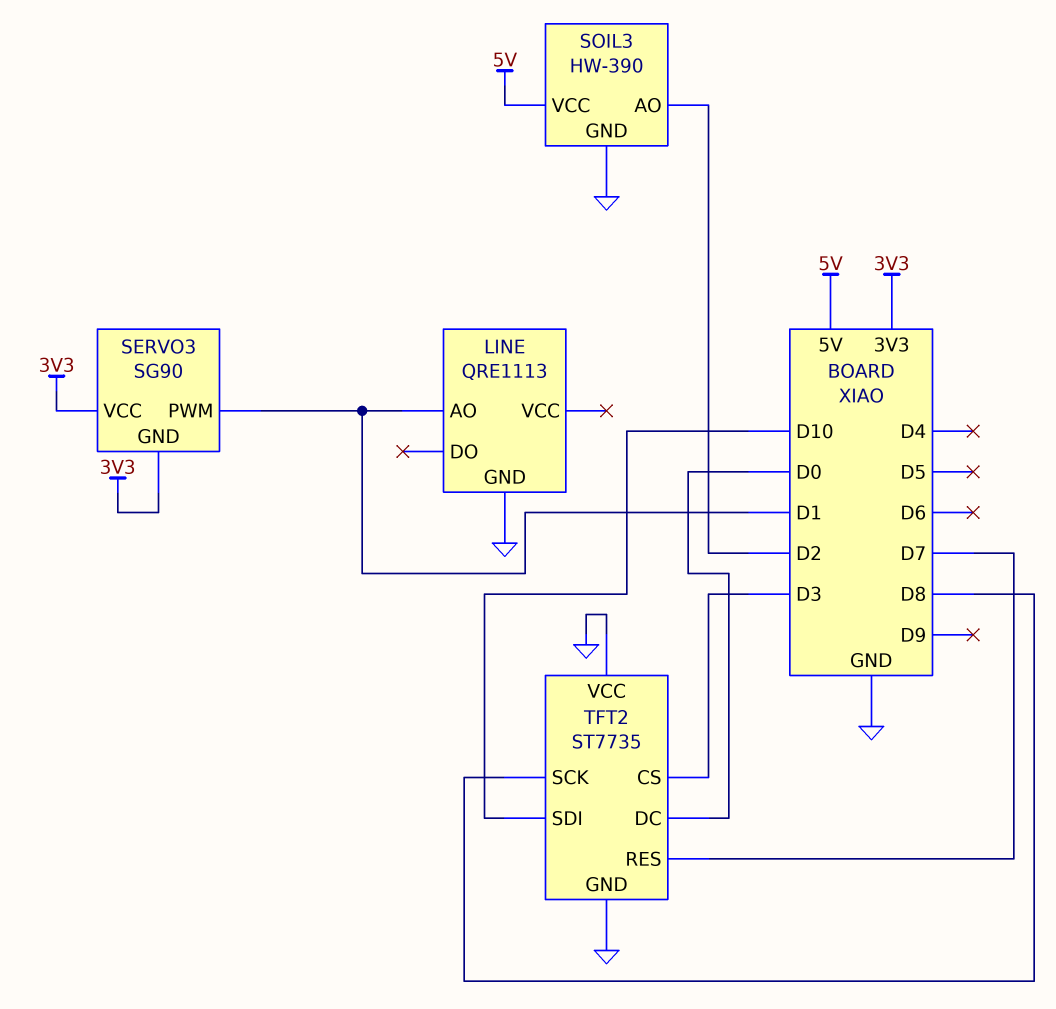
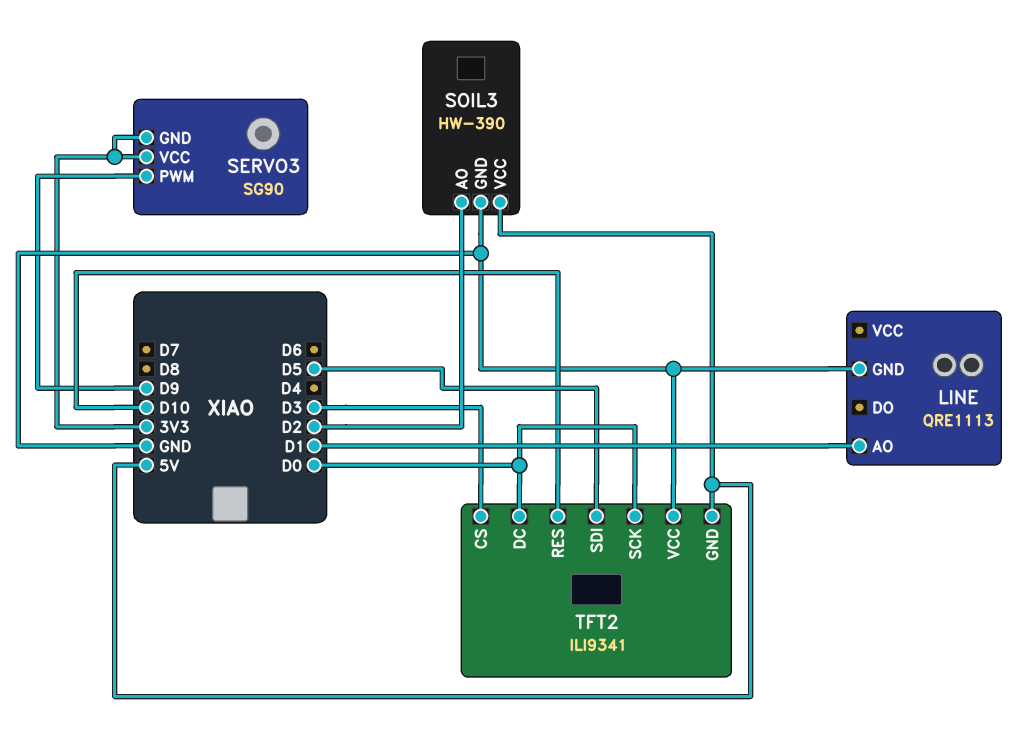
SERVO3 pin PWM: D1 -> D9
TFT2: ST7735 -> ILI9341
TFT2 pin GND: GND -> 5V
TFT2 pin RES: D7 -> D10
TFT2 pin SCK: D8 -> D0
TFT2 pin SDI: D10 -> D5

